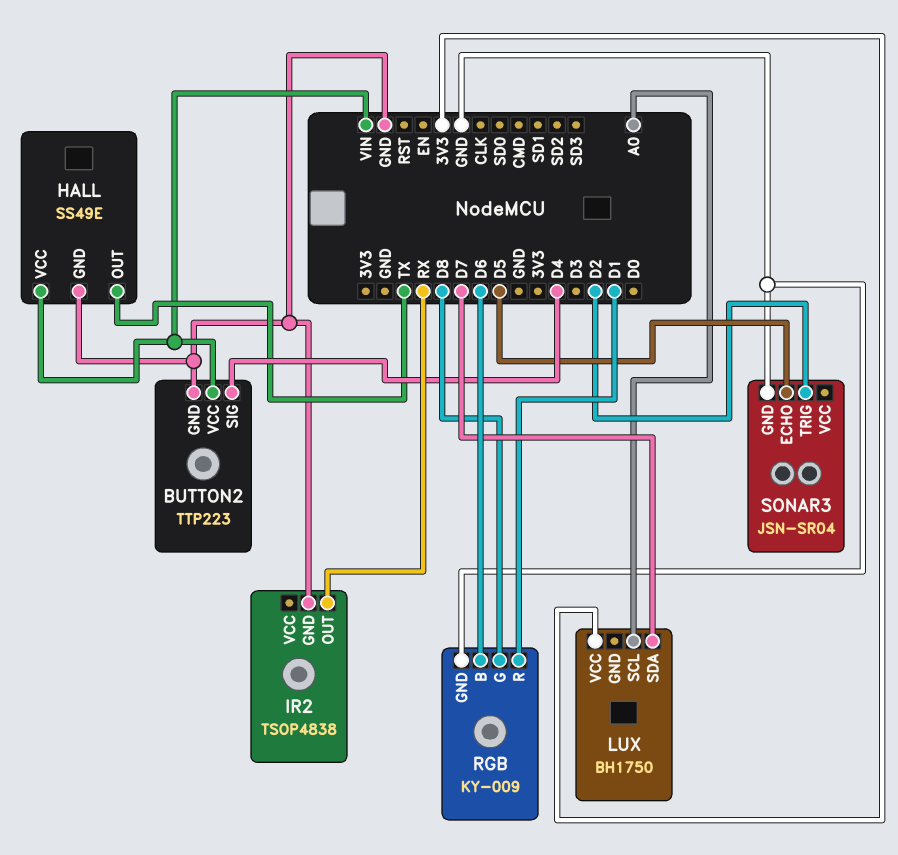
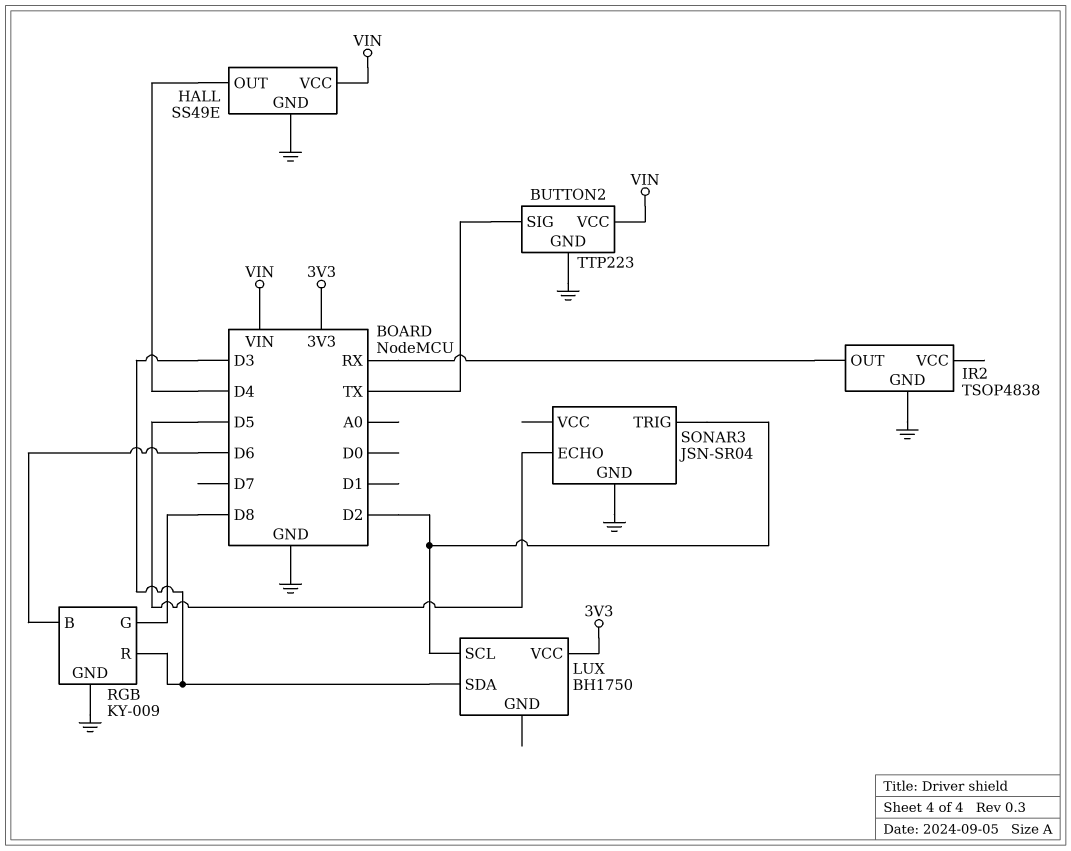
BUTTON2 pin SIG: D4 -> TX
HALL pin OUT: TX -> D4
LUX pin SCL: A0 -> D2
LUX pin SDA: D7 -> D3
RGB pin R: D1 -> D3

